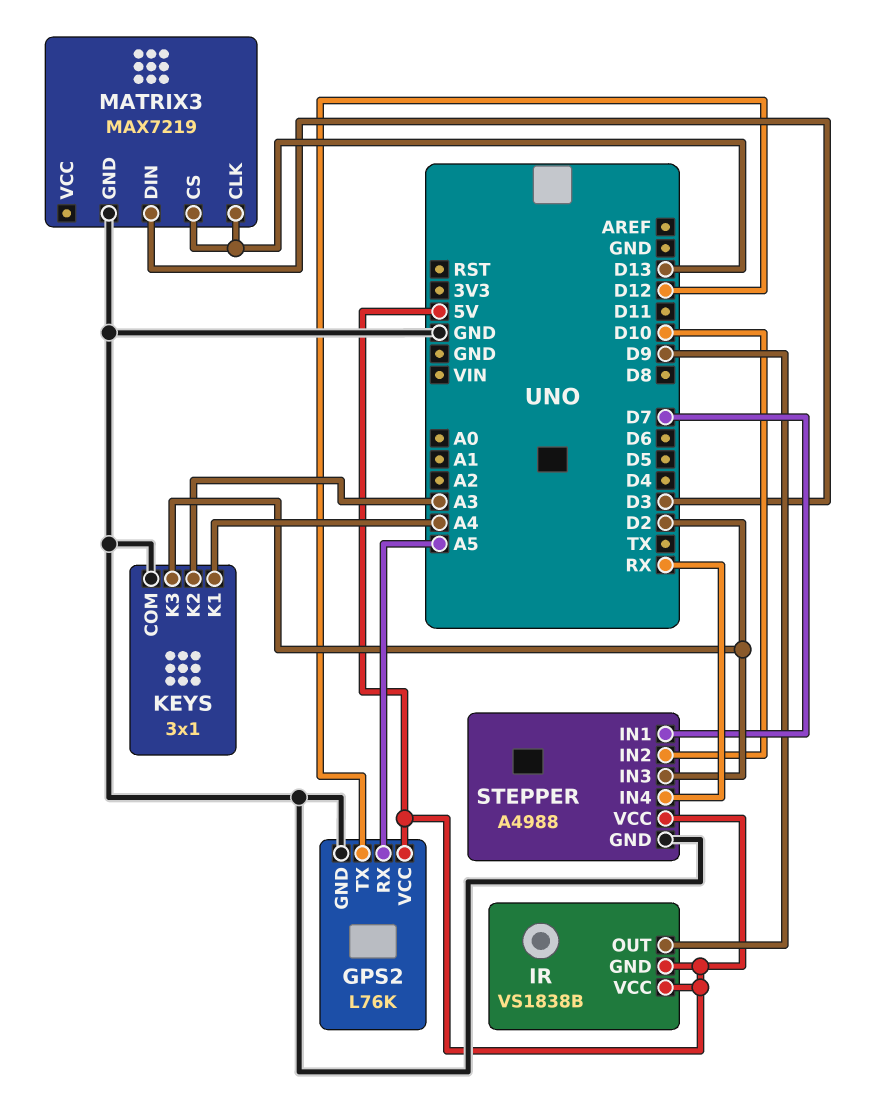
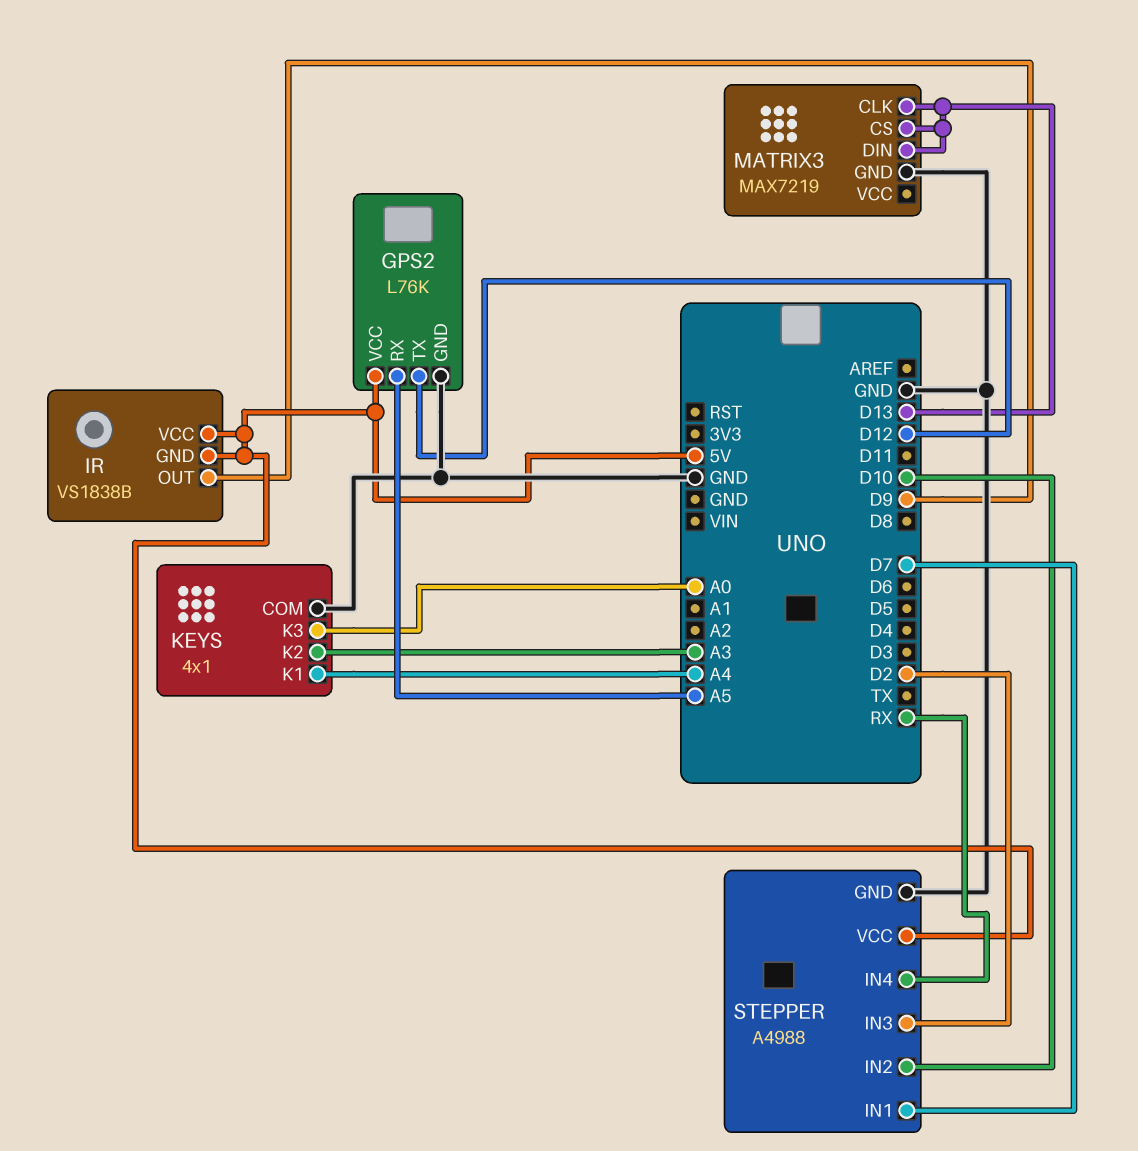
KEYS: 3x1 -> 4x1
KEYS pin K3: D2 -> A0
MATRIX3 pin DIN: D3 -> D13

